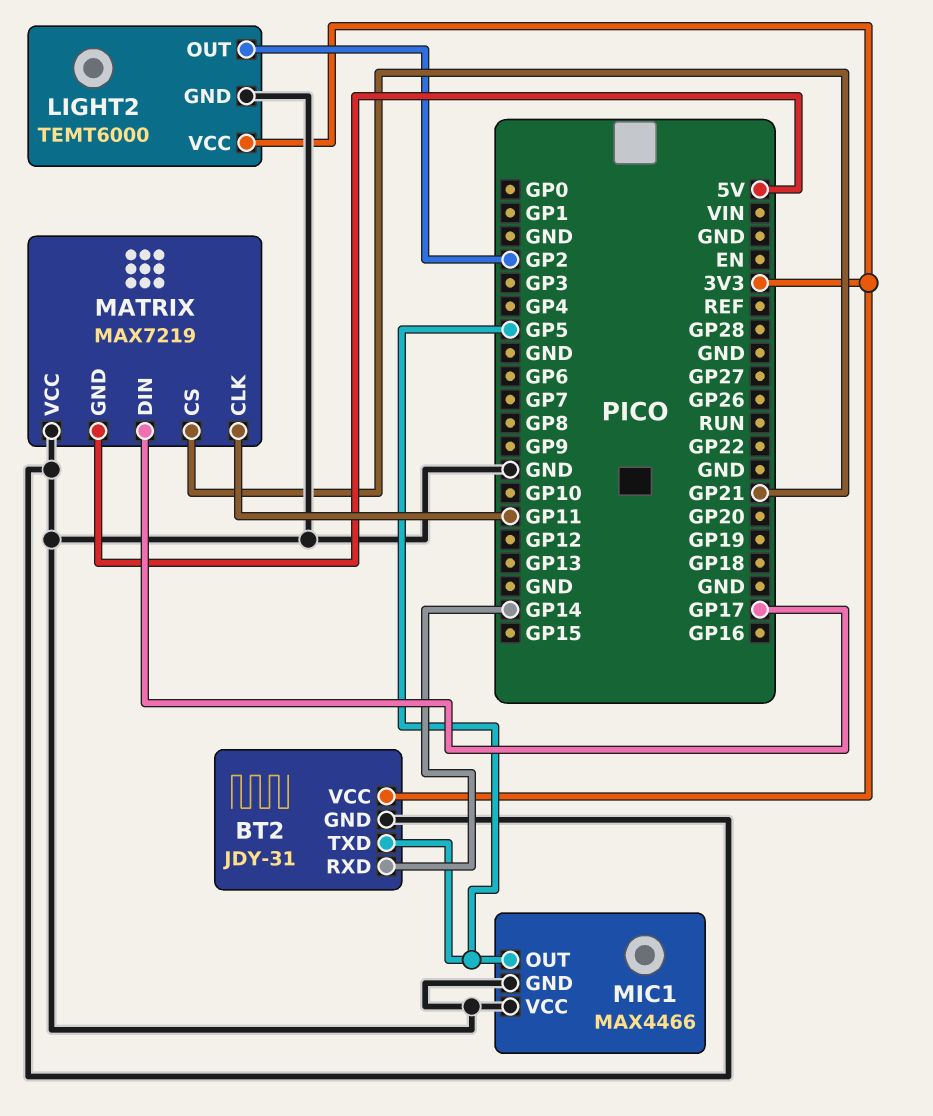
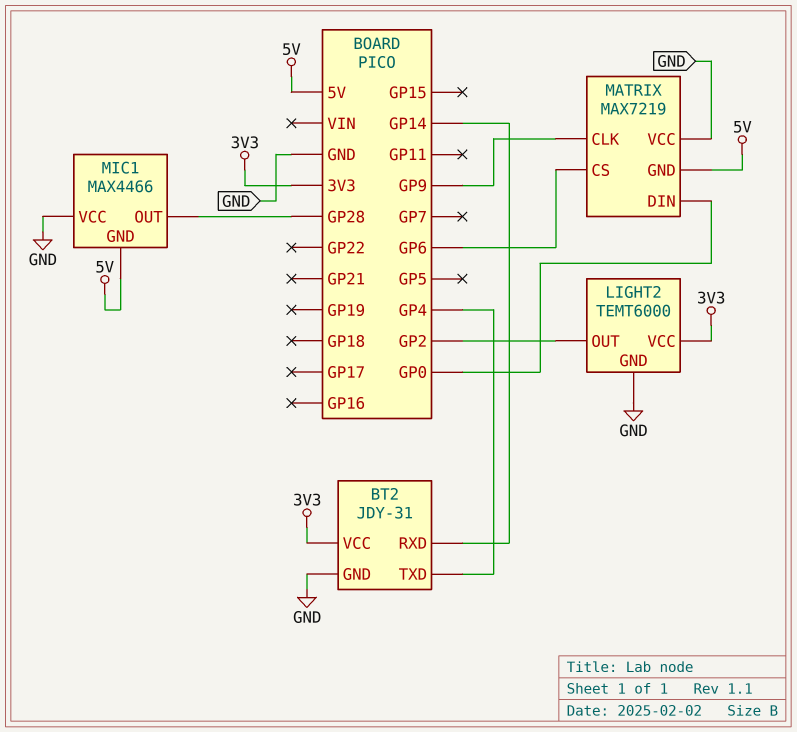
BT2 pin TXD: GP5 -> GP4
MATRIX pin CLK: GP11 -> GP9
MATRIX pin CS: GP21 -> GP6
MATRIX pin DIN: GP17 -> GP0
MIC1 pin GND: GND -> 5V
MIC1 pin OUT: GP5 -> GP28

